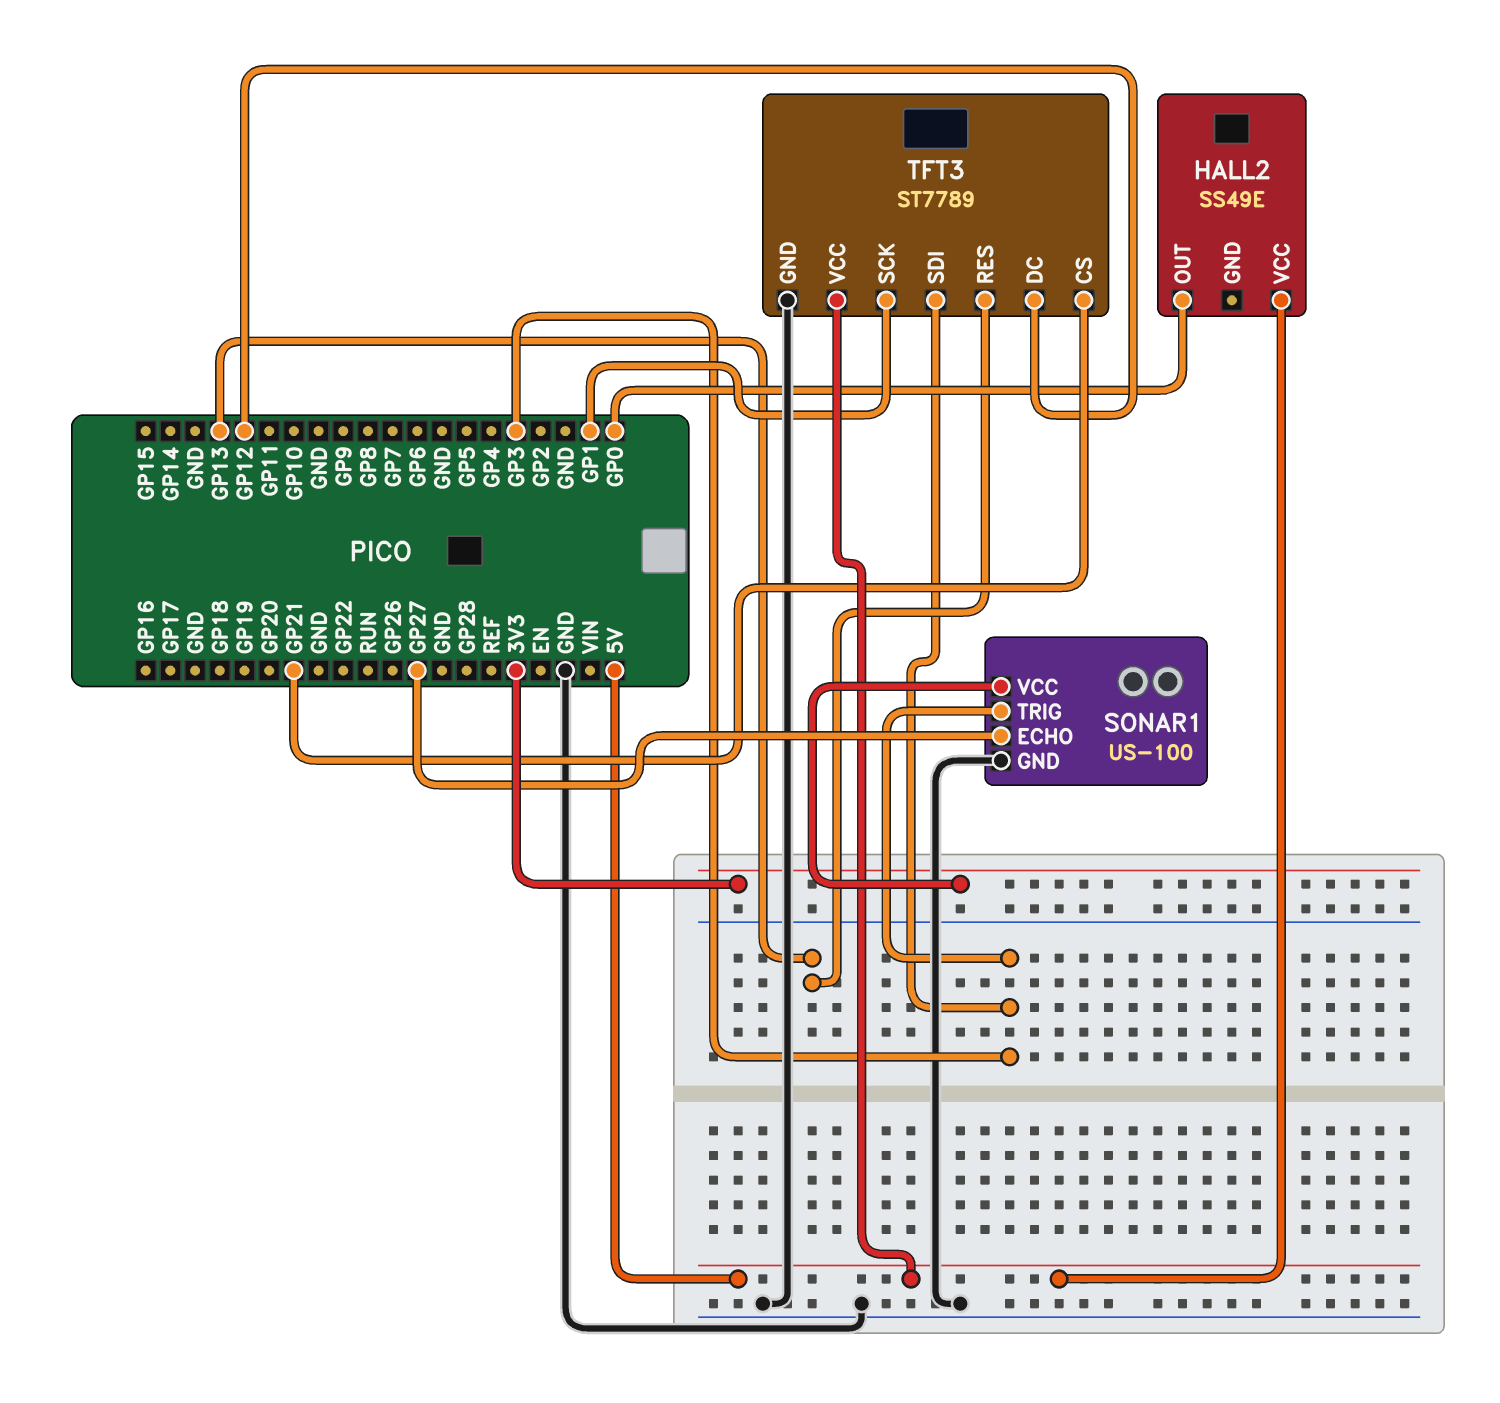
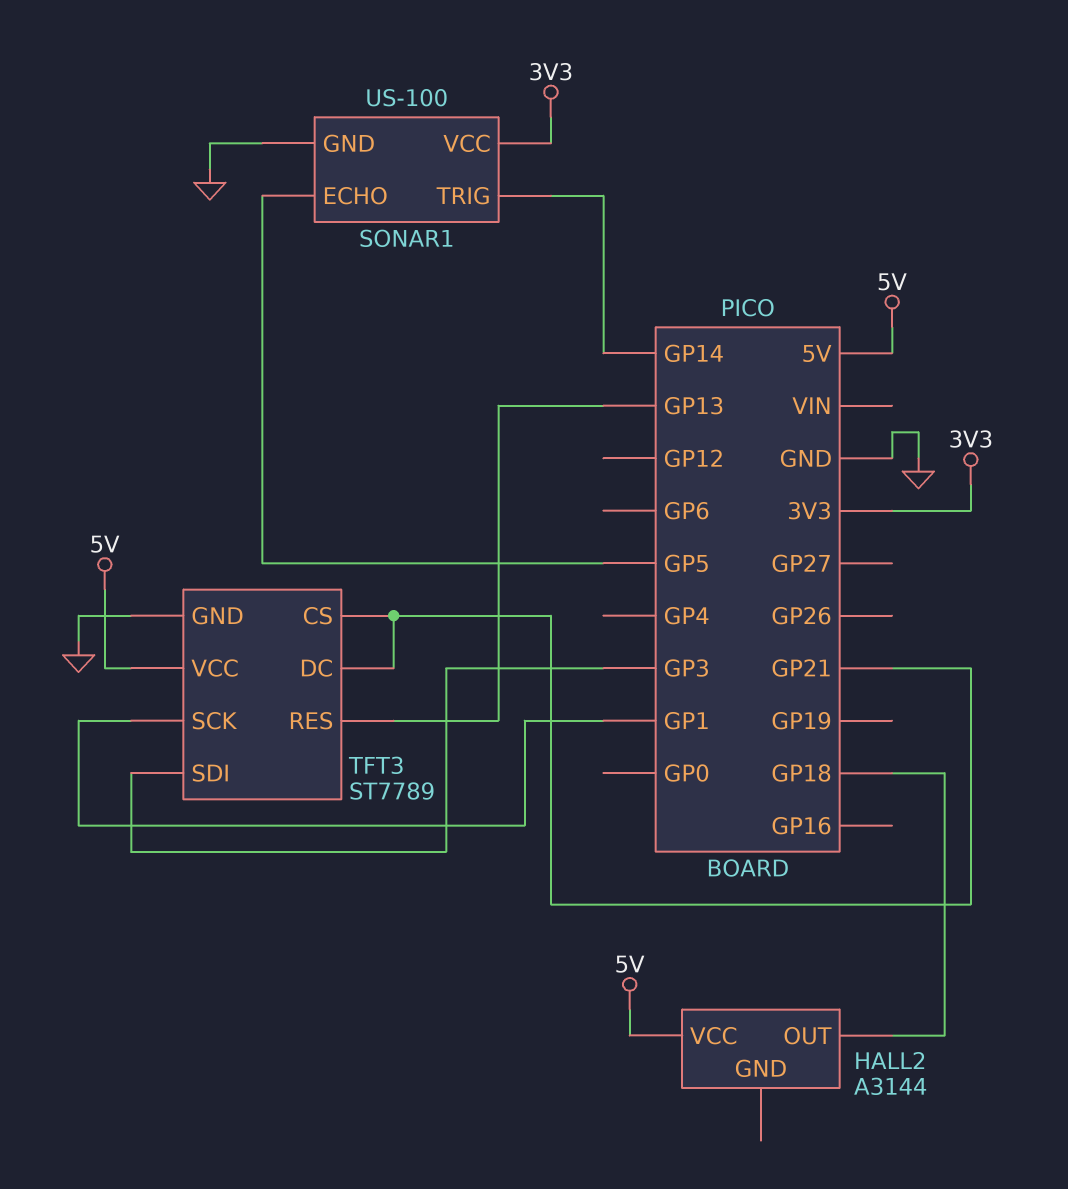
HALL2: SS49E -> A3144
HALL2 pin OUT: GP0 -> GP18
SONAR1 pin ECHO: GP27 -> GP5
SONAR1 pin TRIG: GP3 -> GP14
TFT3 pin DC: GP12 -> GP21

